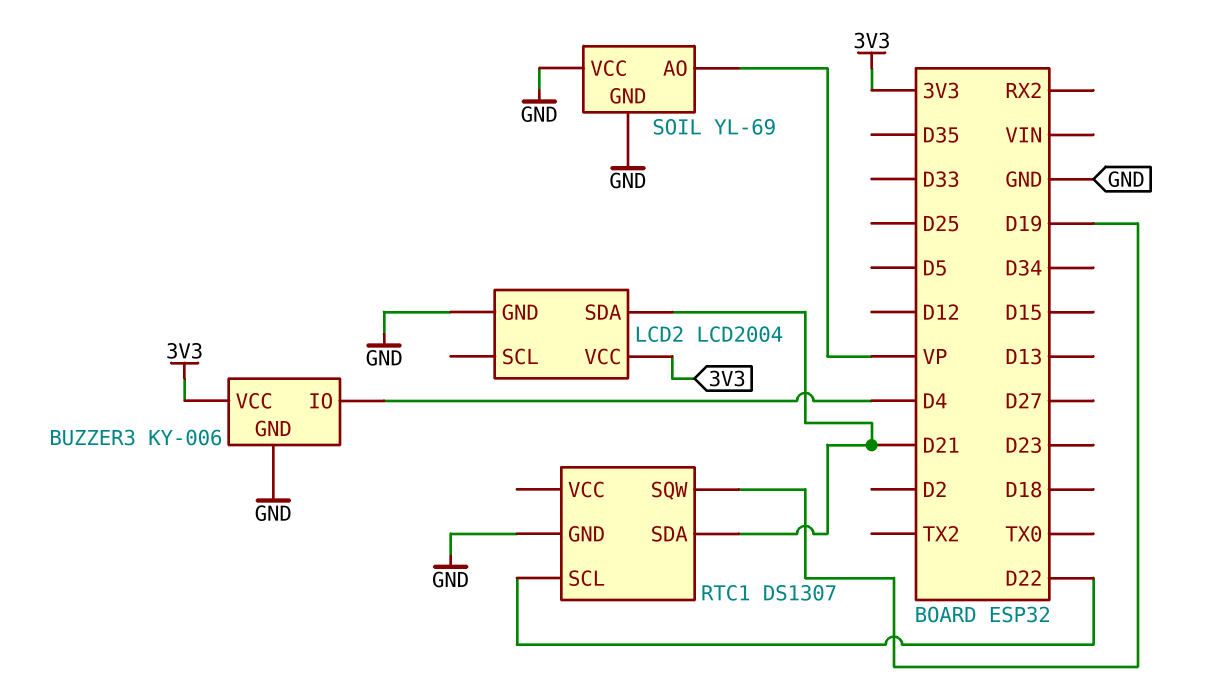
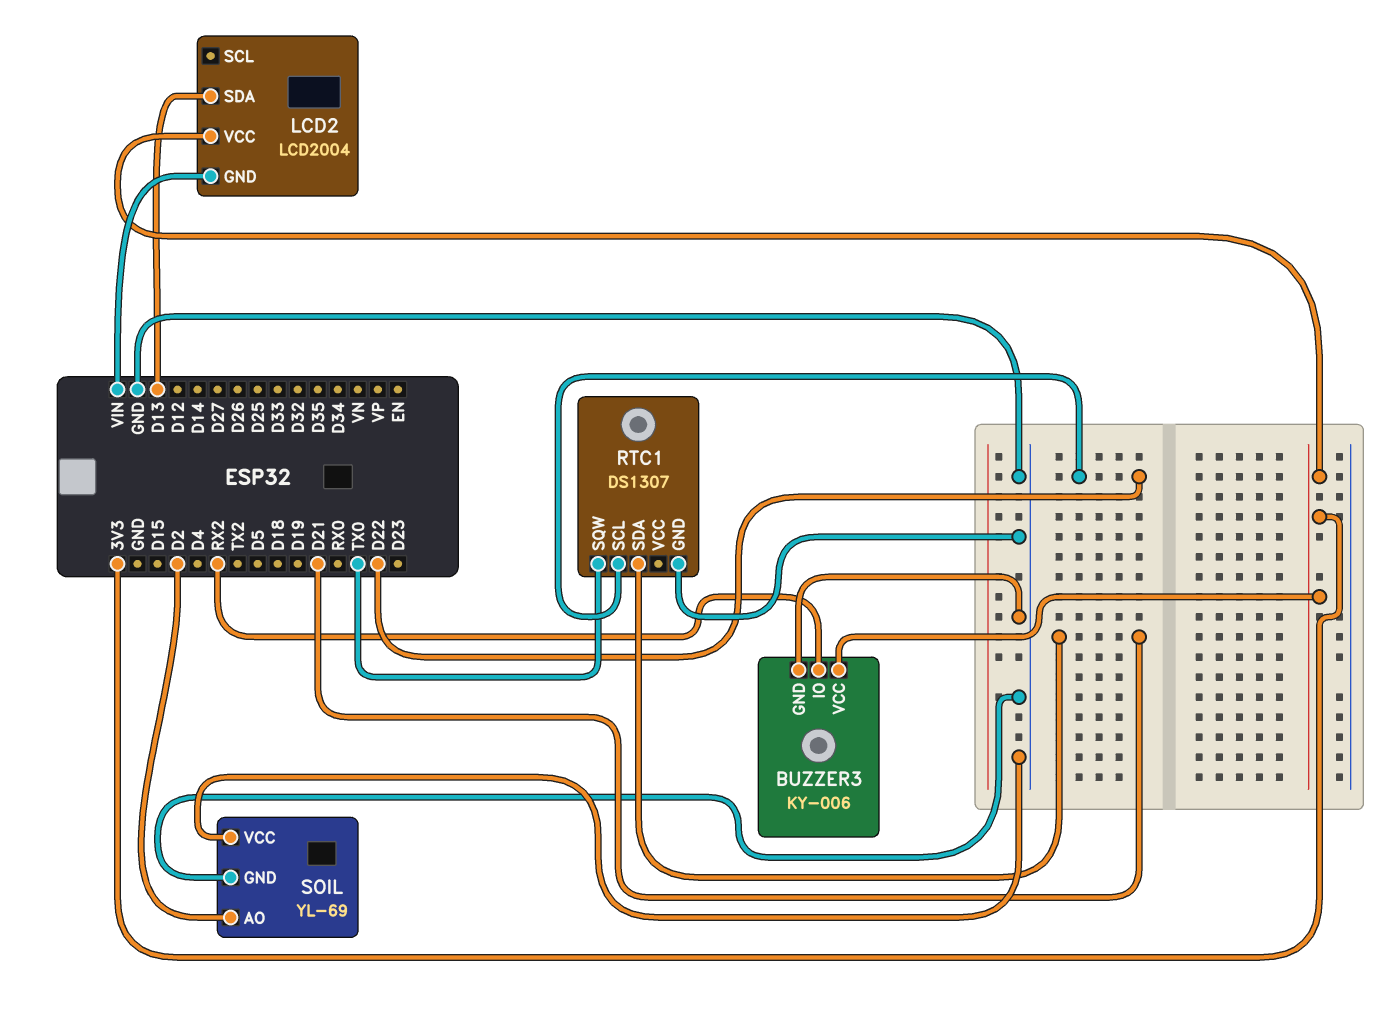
BUZZER3 pin IO: D4 -> RX2
LCD2 pin GND: GND -> VIN
LCD2 pin SDA: D21 -> D13
RTC1 pin SQW: D19 -> TX0
SOIL pin AO: VP -> D2

